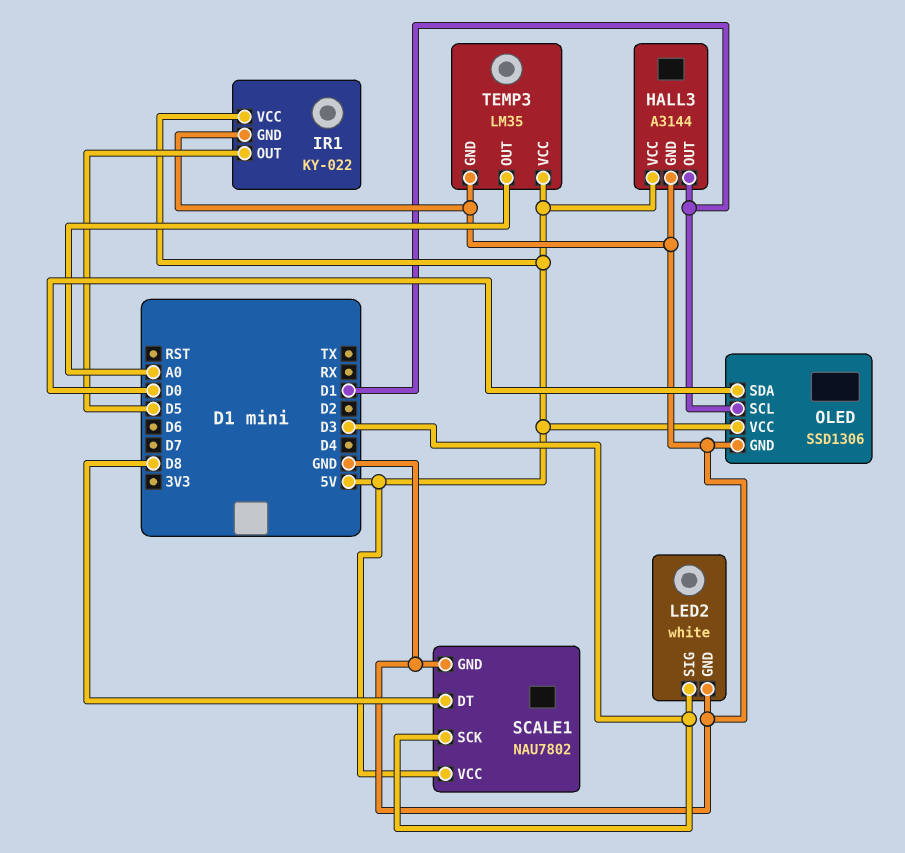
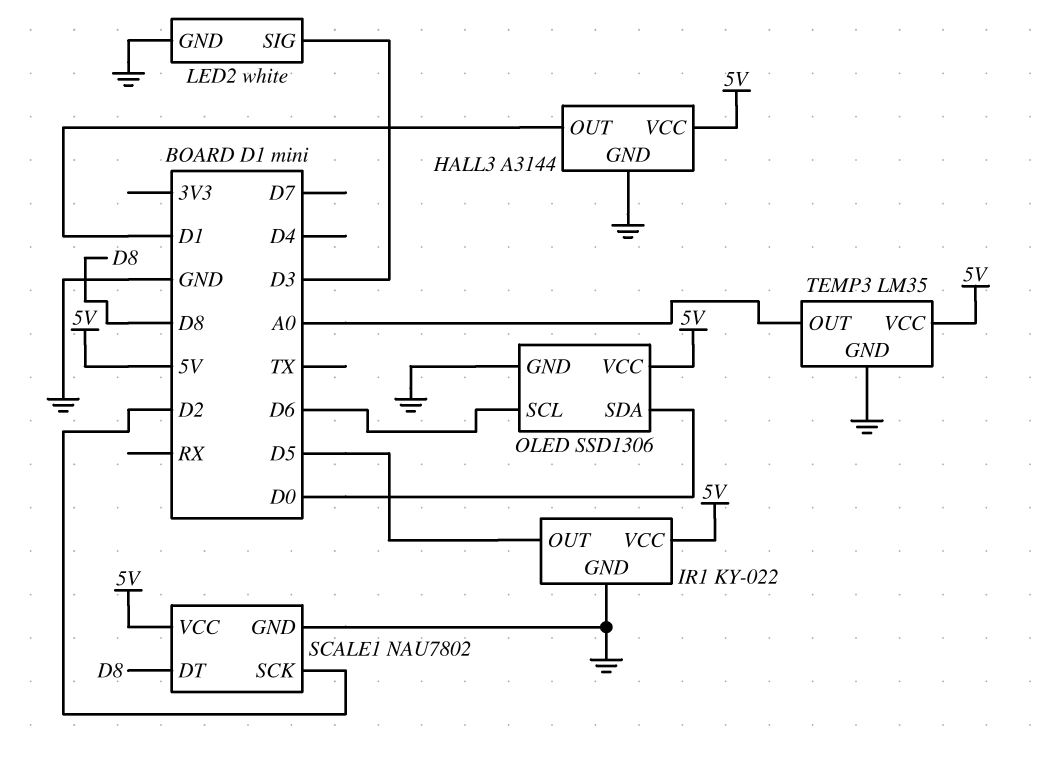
OLED pin SCL: D1 -> D6
SCALE1 pin SCK: D3 -> D2

